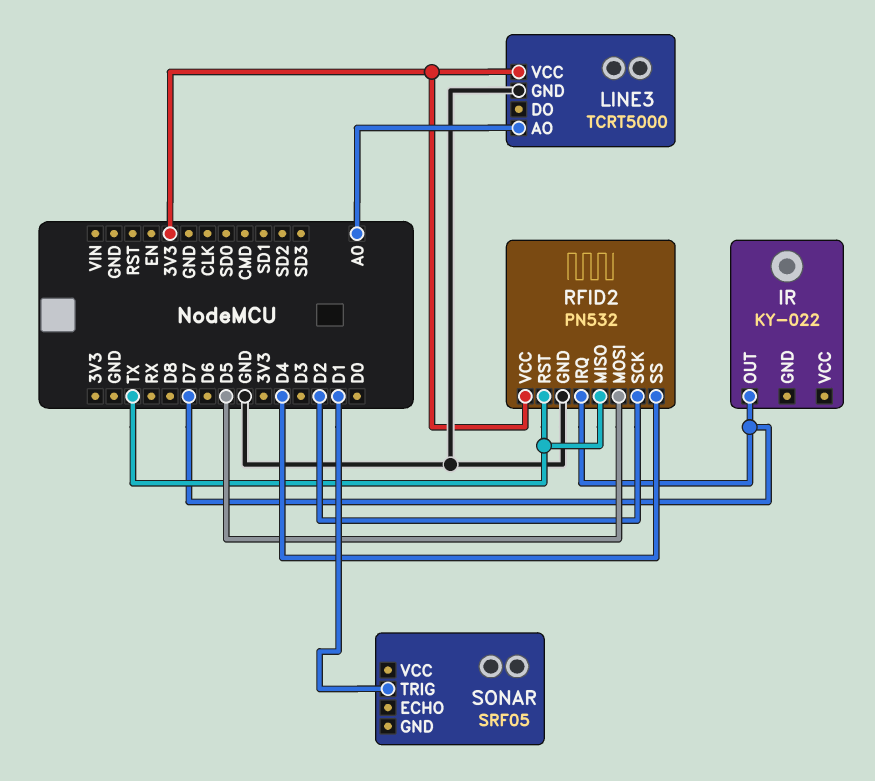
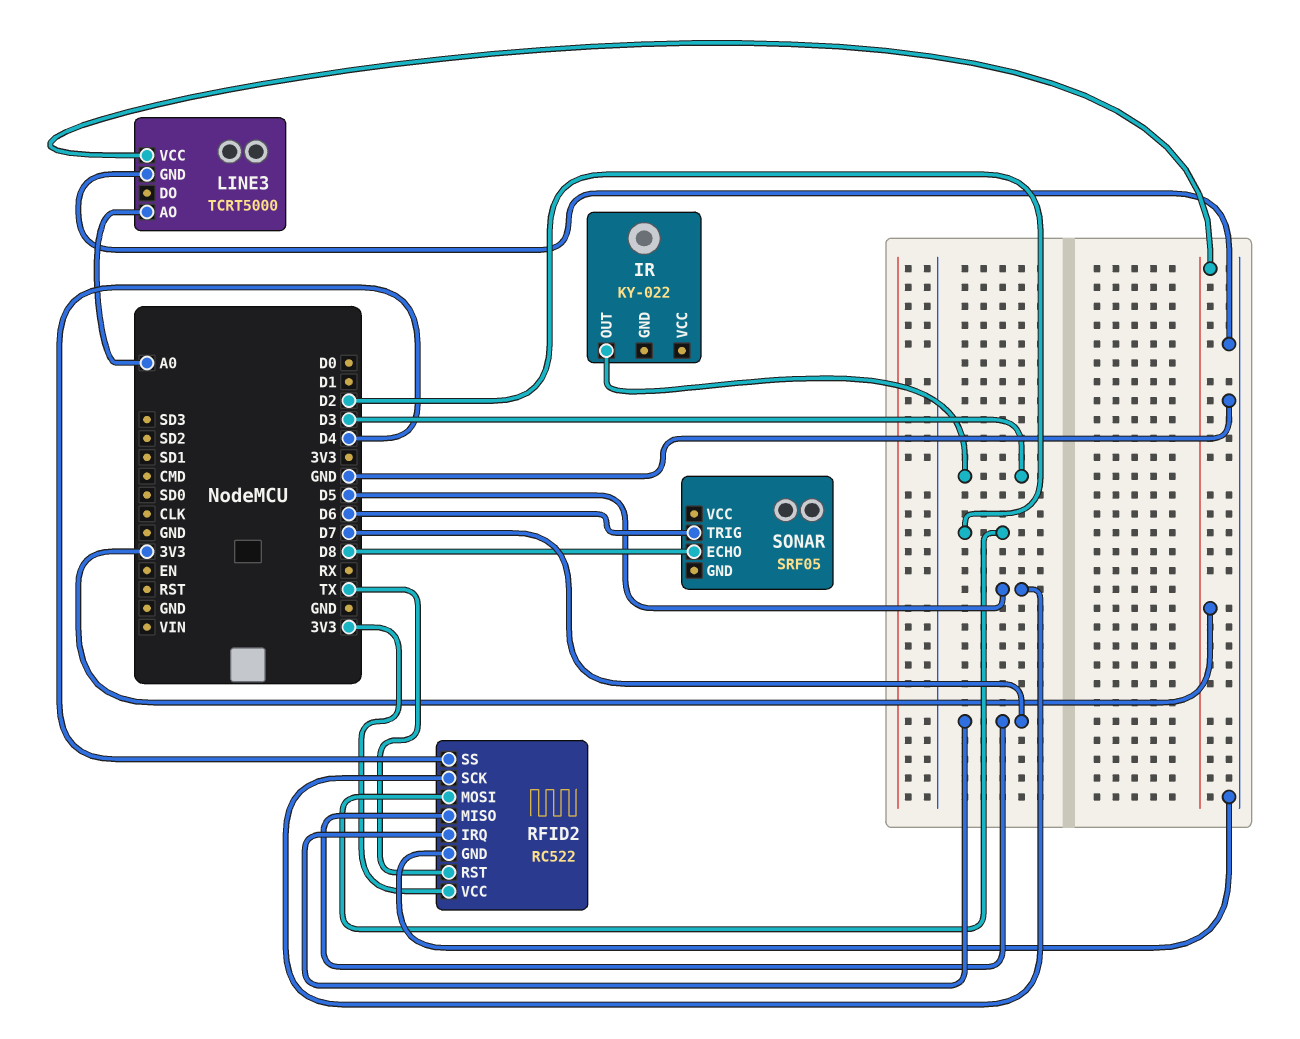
IR pin OUT: D7 -> D3
RFID2: PN532 -> RC522
RFID2 pin MISO: TX -> D7
RFID2 pin MOSI: D5 -> D2
RFID2 pin SCK: D2 -> D5
SONAR pin ECHO: none -> D8
SONAR pin TRIG: D1 -> D6

